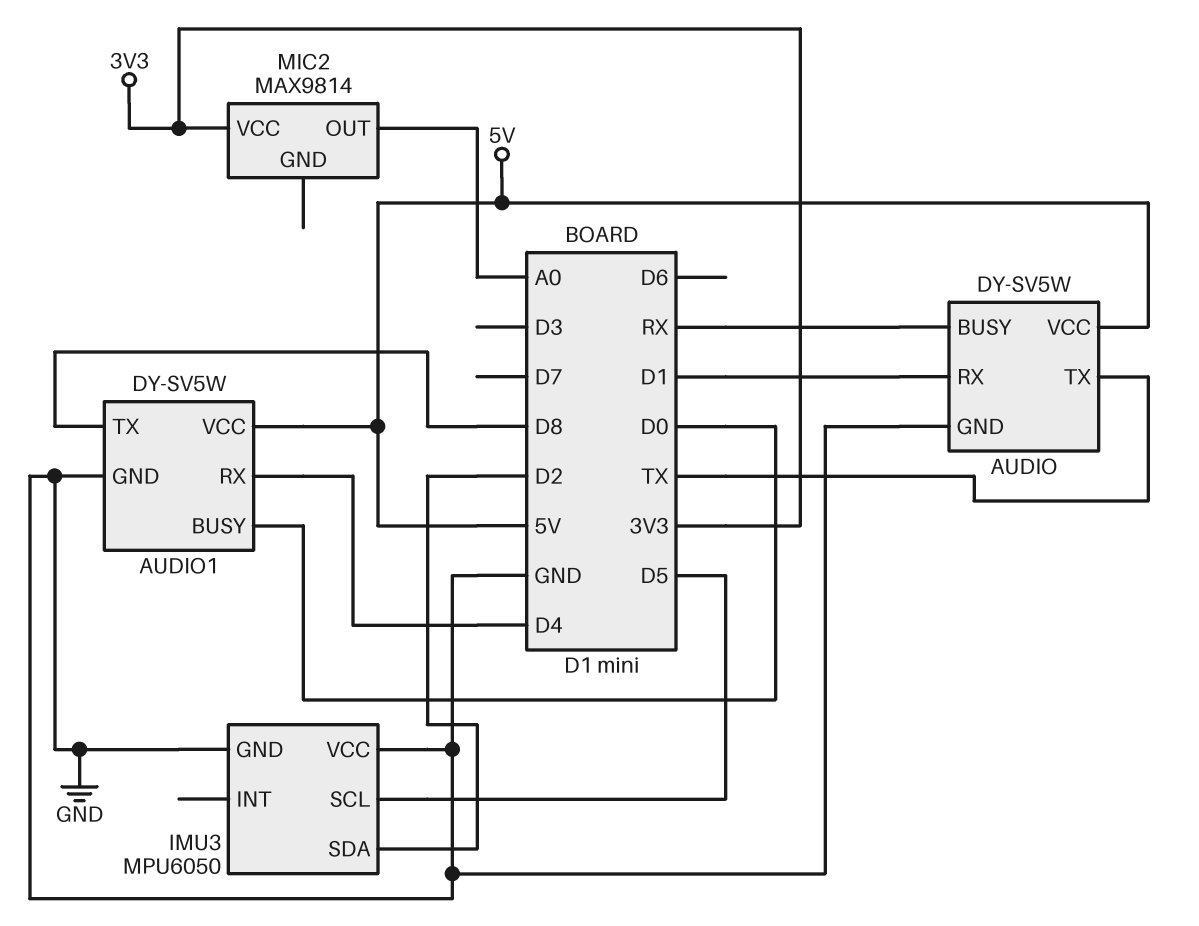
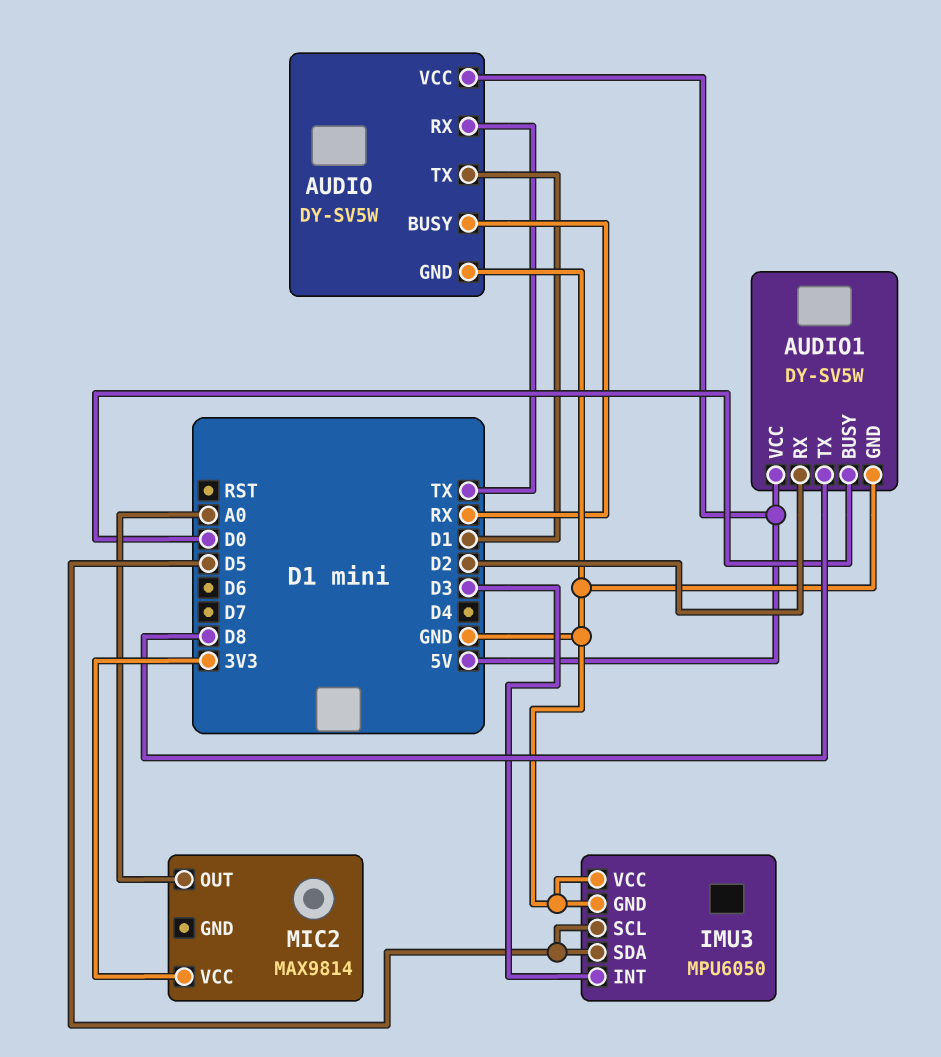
AUDIO pin RX: D1 -> TX
AUDIO pin TX: TX -> D1
AUDIO1 pin RX: D4 -> D2
IMU3 pin INT: none -> D3
IMU3 pin SDA: D2 -> D5

